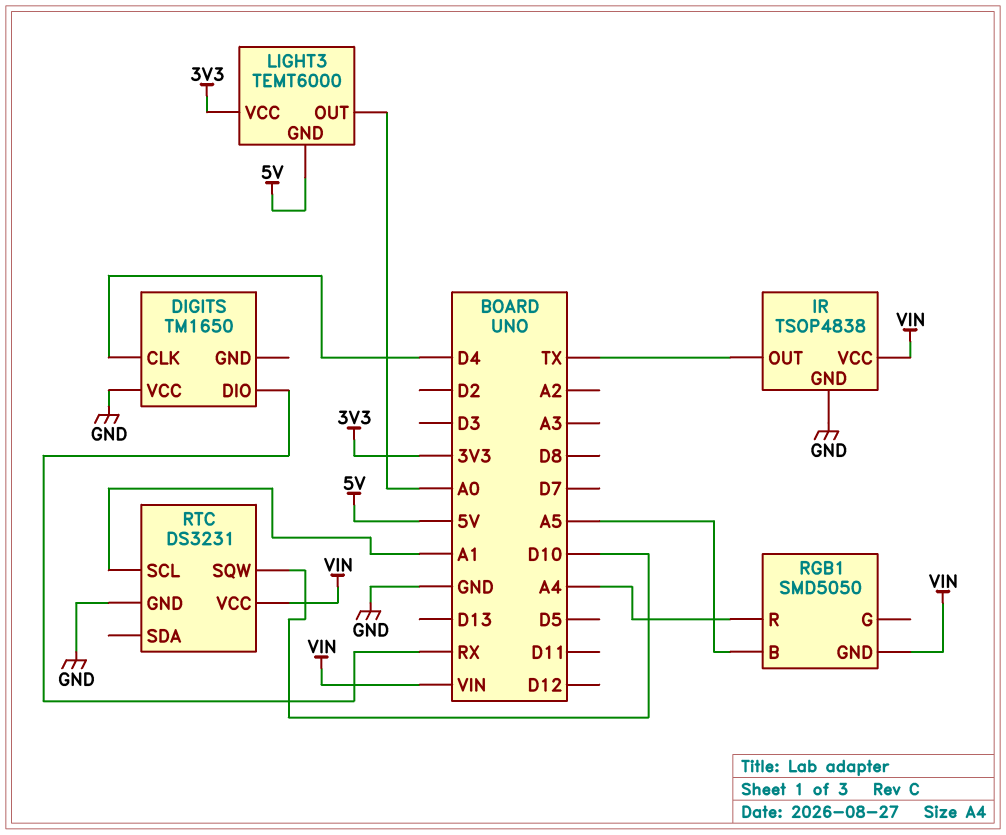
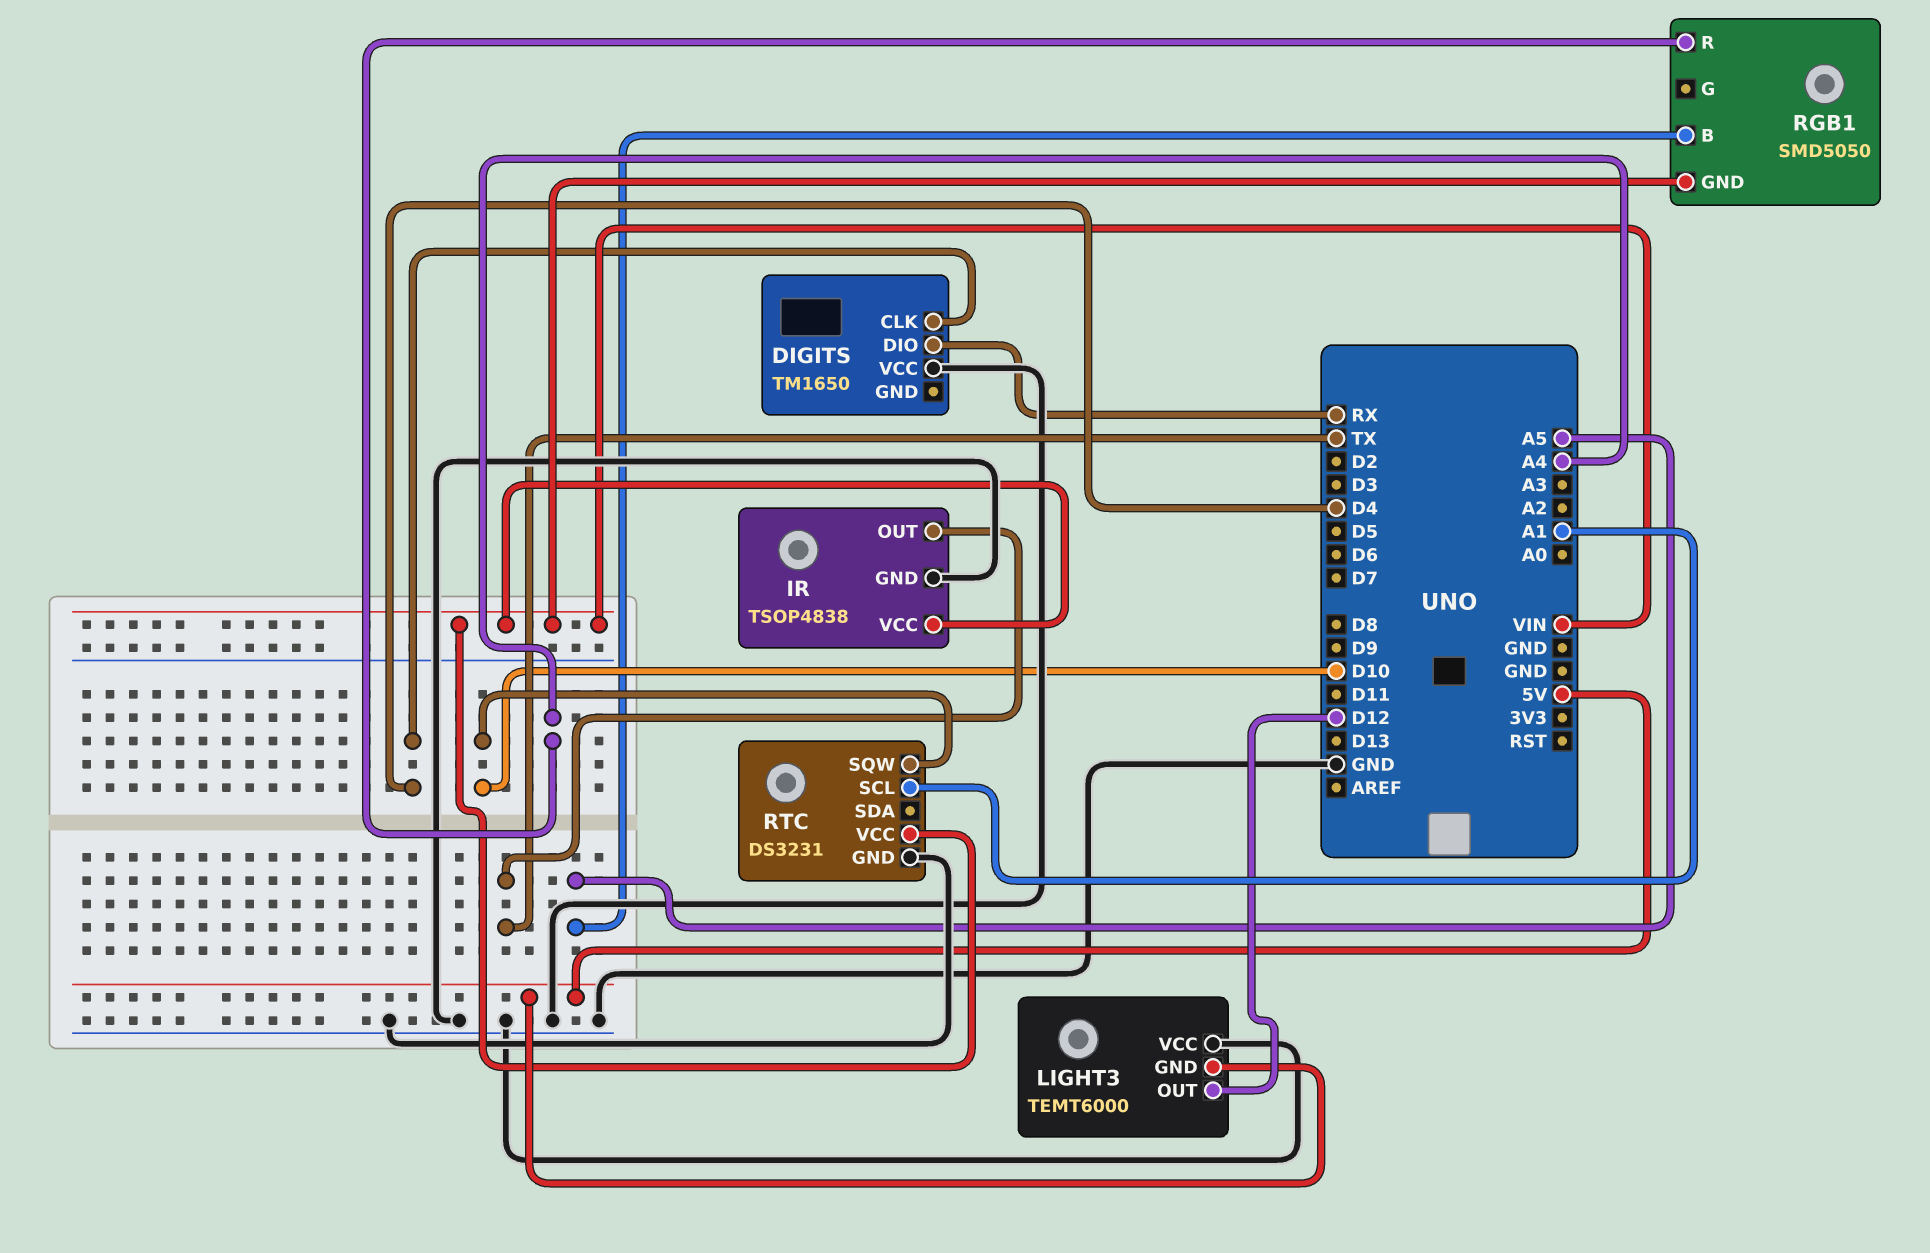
LIGHT3 pin OUT: A0 -> D12
LIGHT3 pin VCC: 3V3 -> GND

